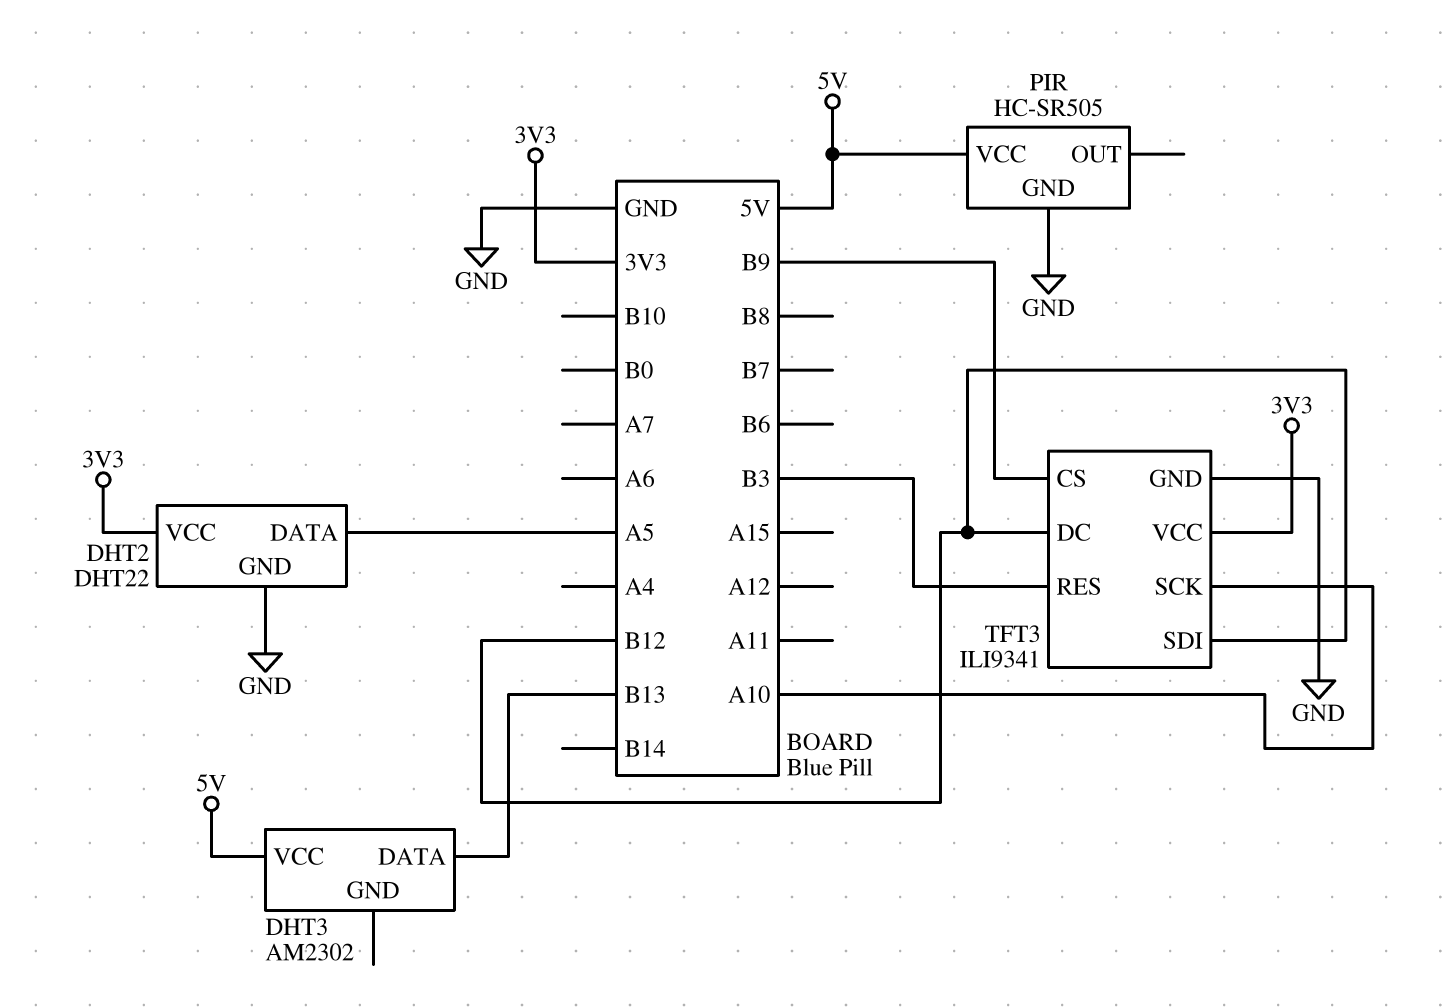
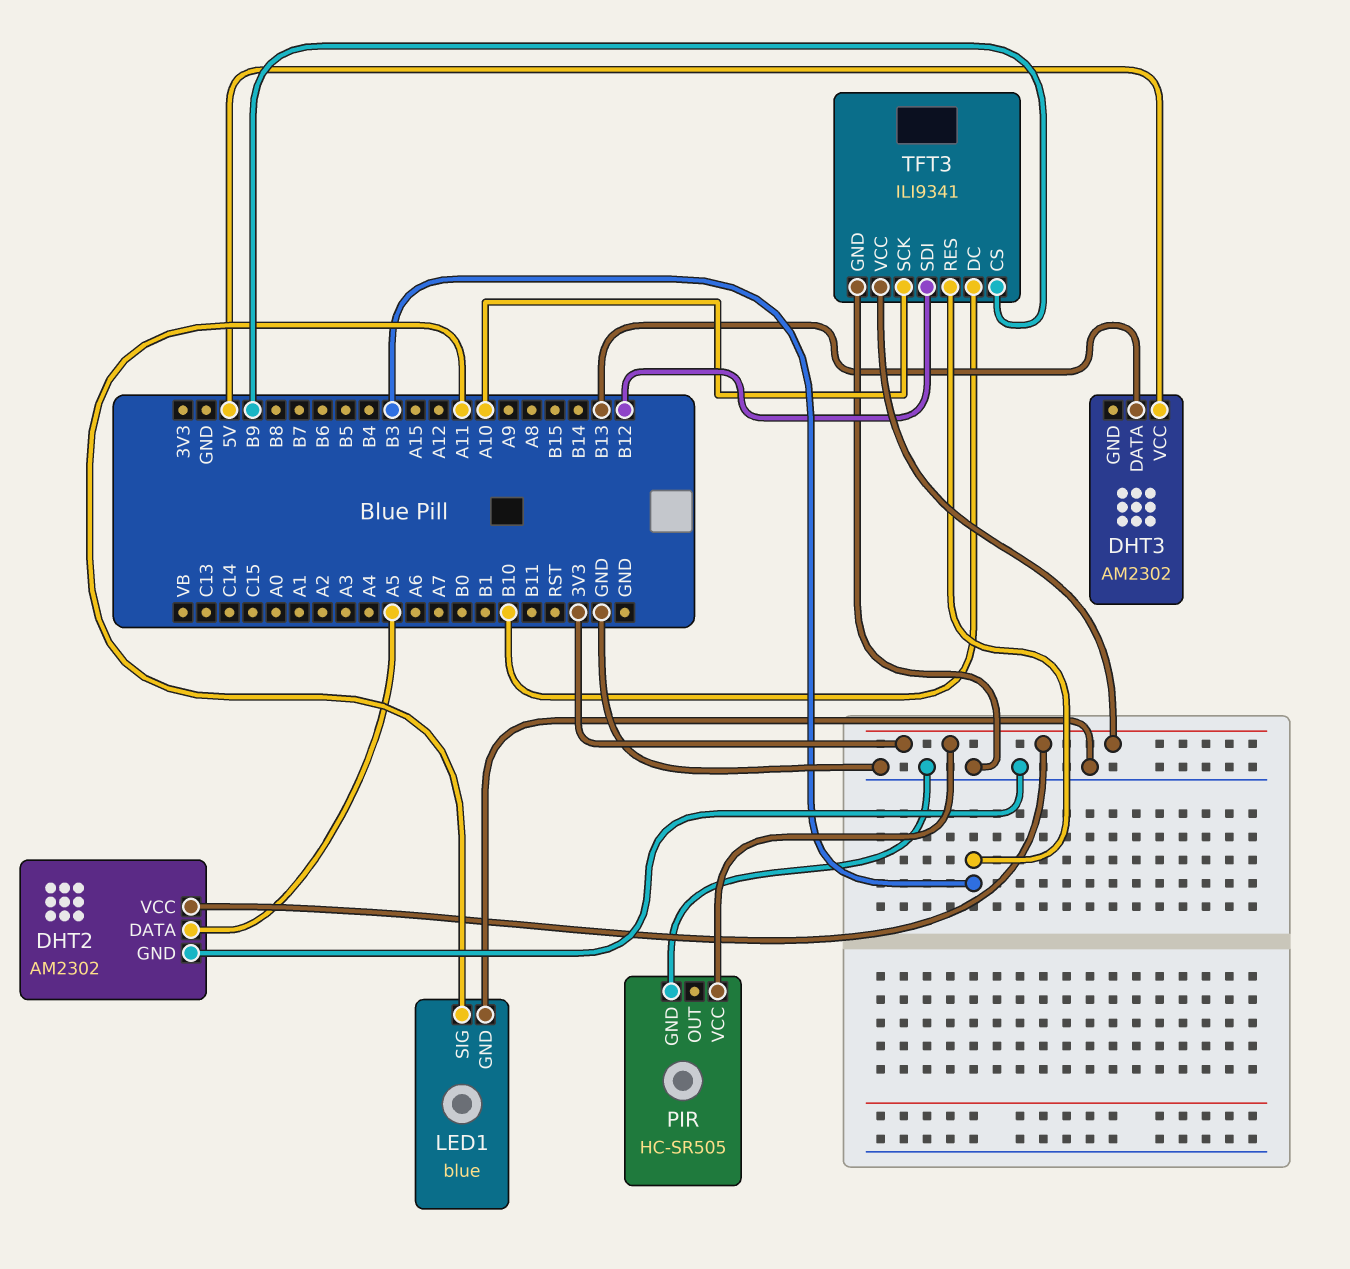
DHT2: DHT22 -> AM2302
LED1: none -> blue
LED1 pin GND: none -> GND
LED1 pin SIG: none -> A11
PIR pin VCC: 5V -> 3V3
TFT3 pin DC: B12 -> B10

